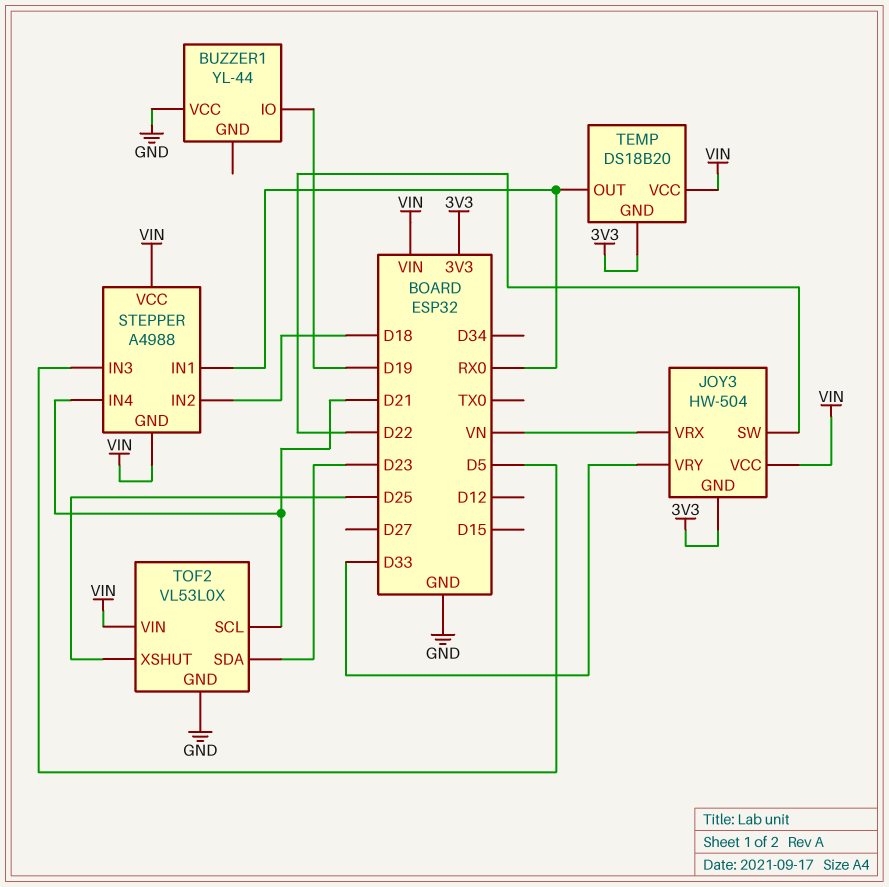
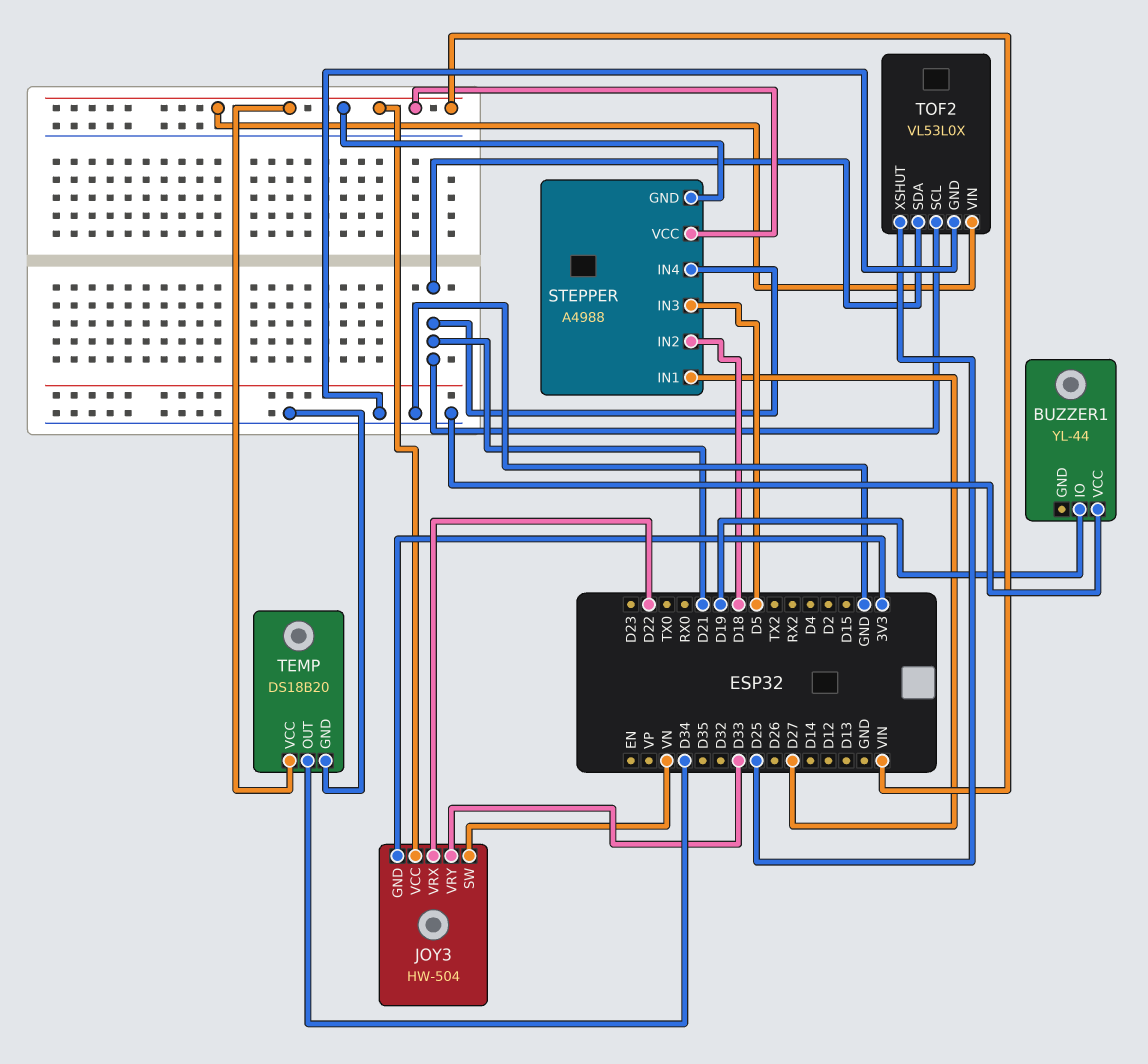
JOY3 pin SW: D22 -> VN
JOY3 pin VRX: VN -> D22
STEPPER pin IN1: RX0 -> D27
TEMP pin GND: 3V3 -> GND
TEMP pin OUT: RX0 -> D34
TOF2 pin SDA: D23 -> D21

